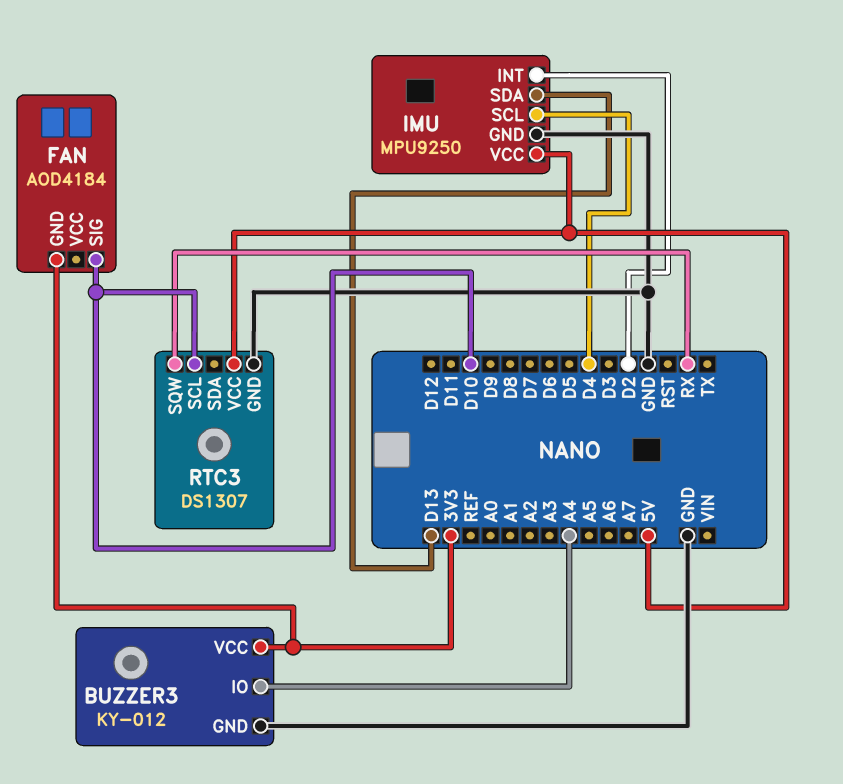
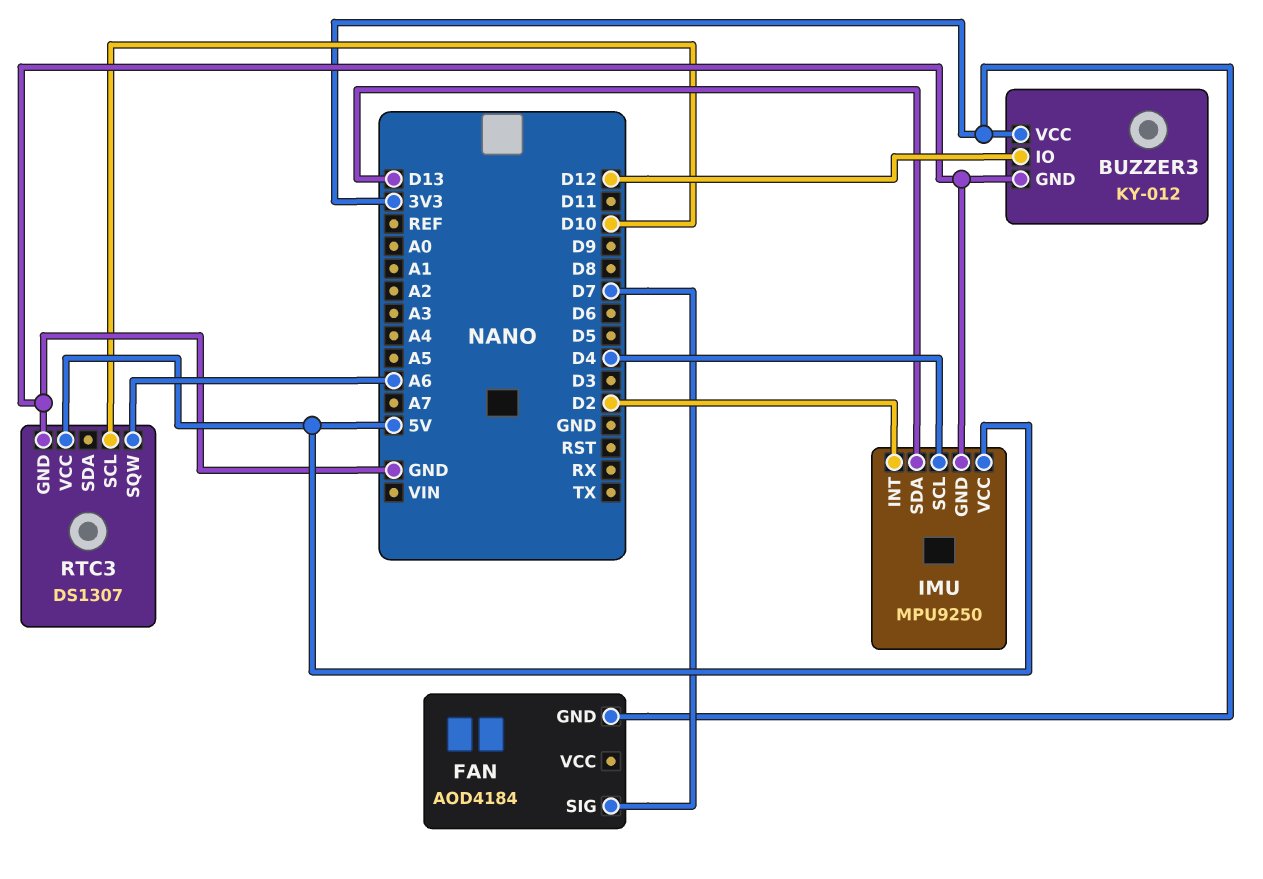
BUZZER3 pin IO: A4 -> D12
FAN pin SIG: D10 -> D7
RTC3 pin SQW: RX -> A6

